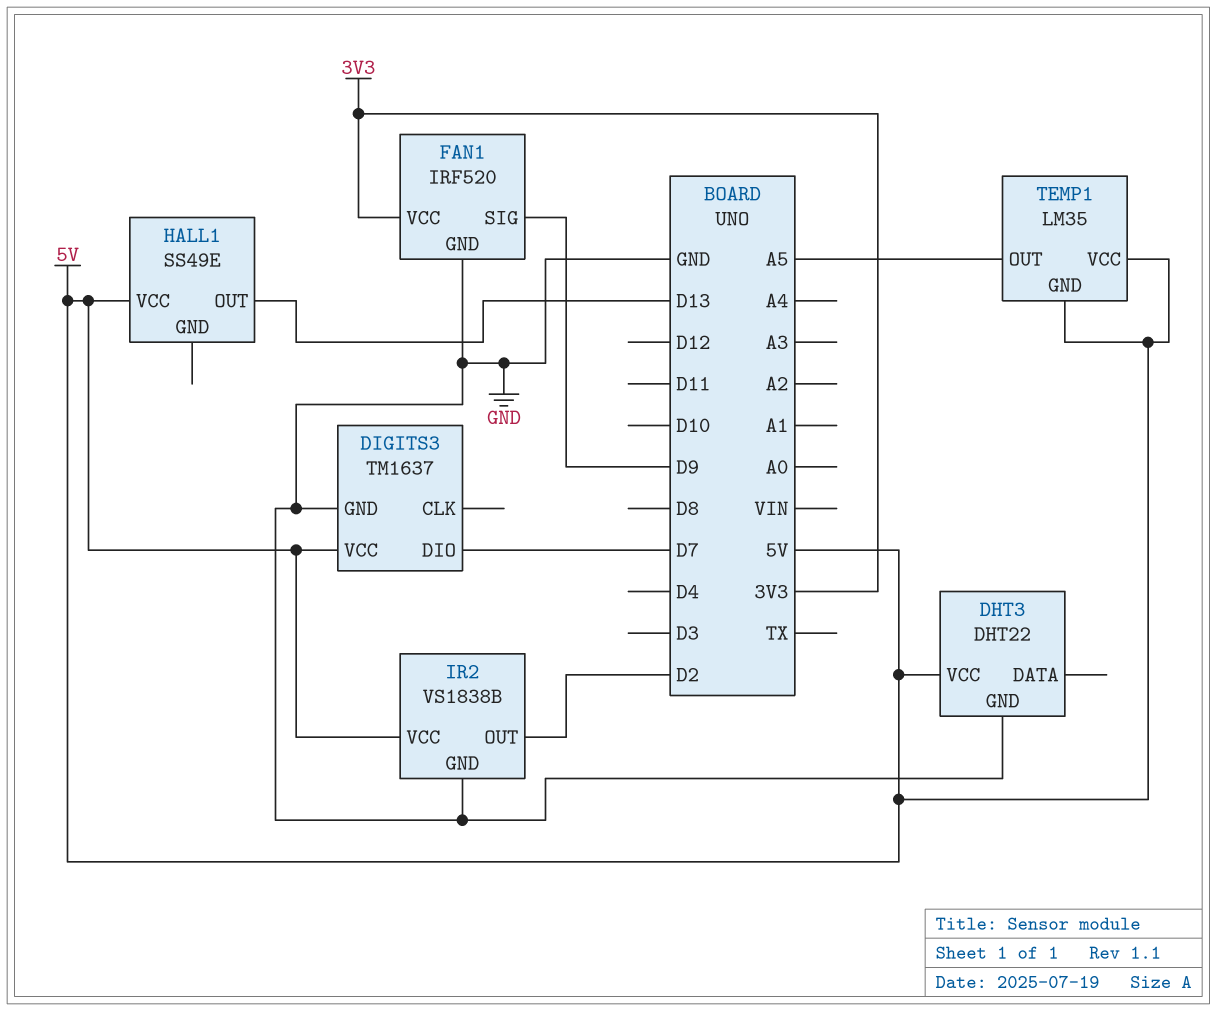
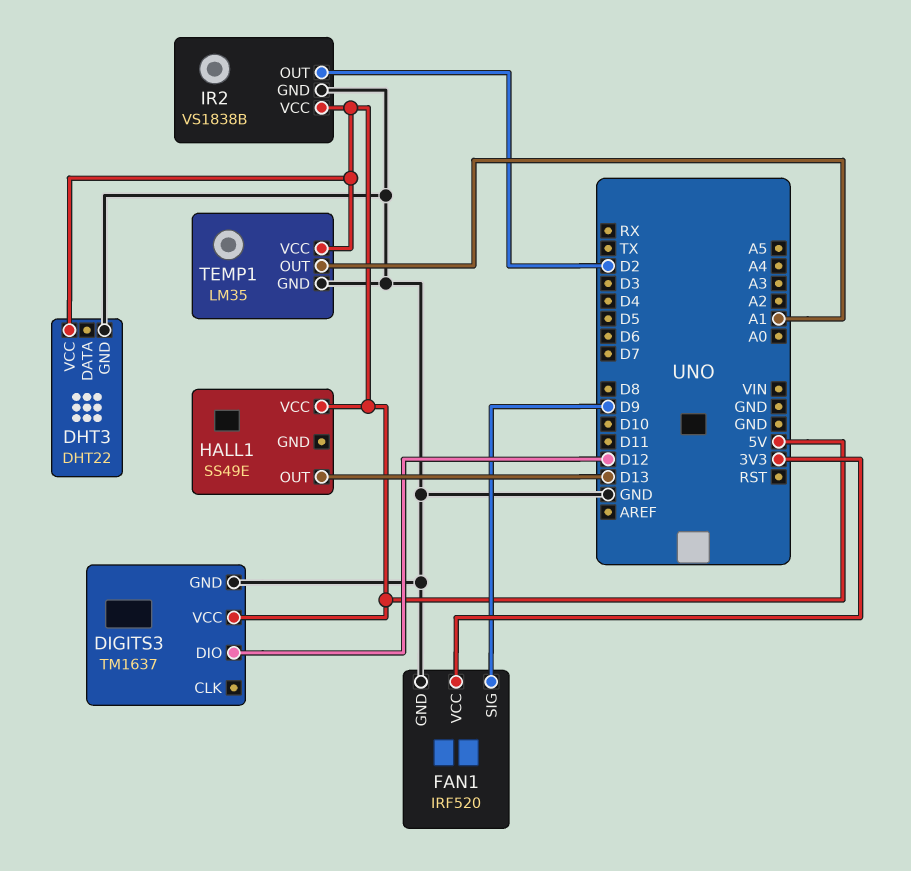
DIGITS3 pin DIO: D7 -> D12
TEMP1 pin GND: 5V -> GND
TEMP1 pin OUT: A5 -> A1

